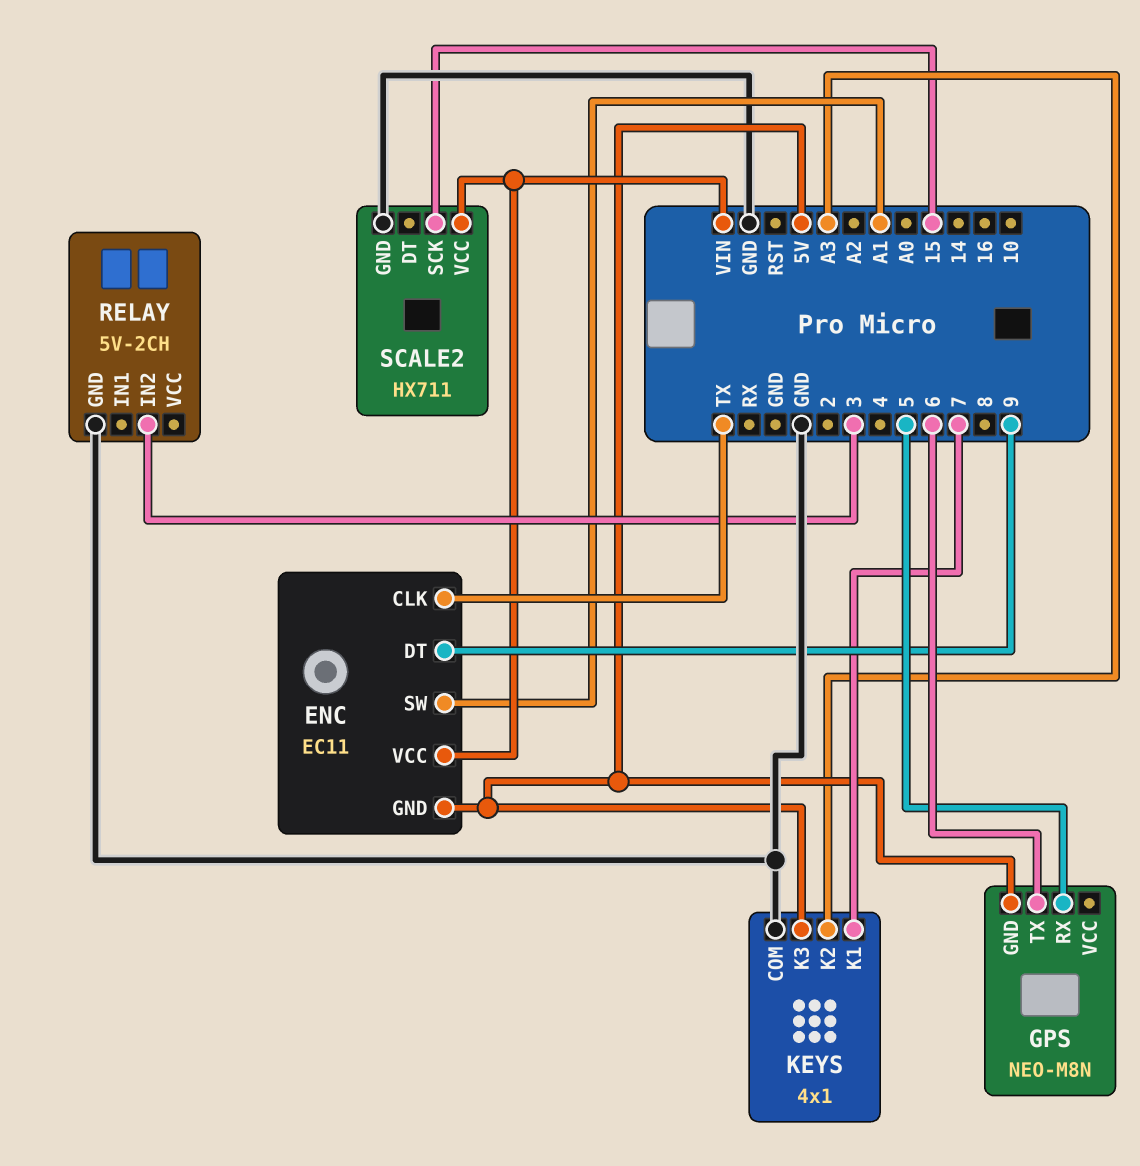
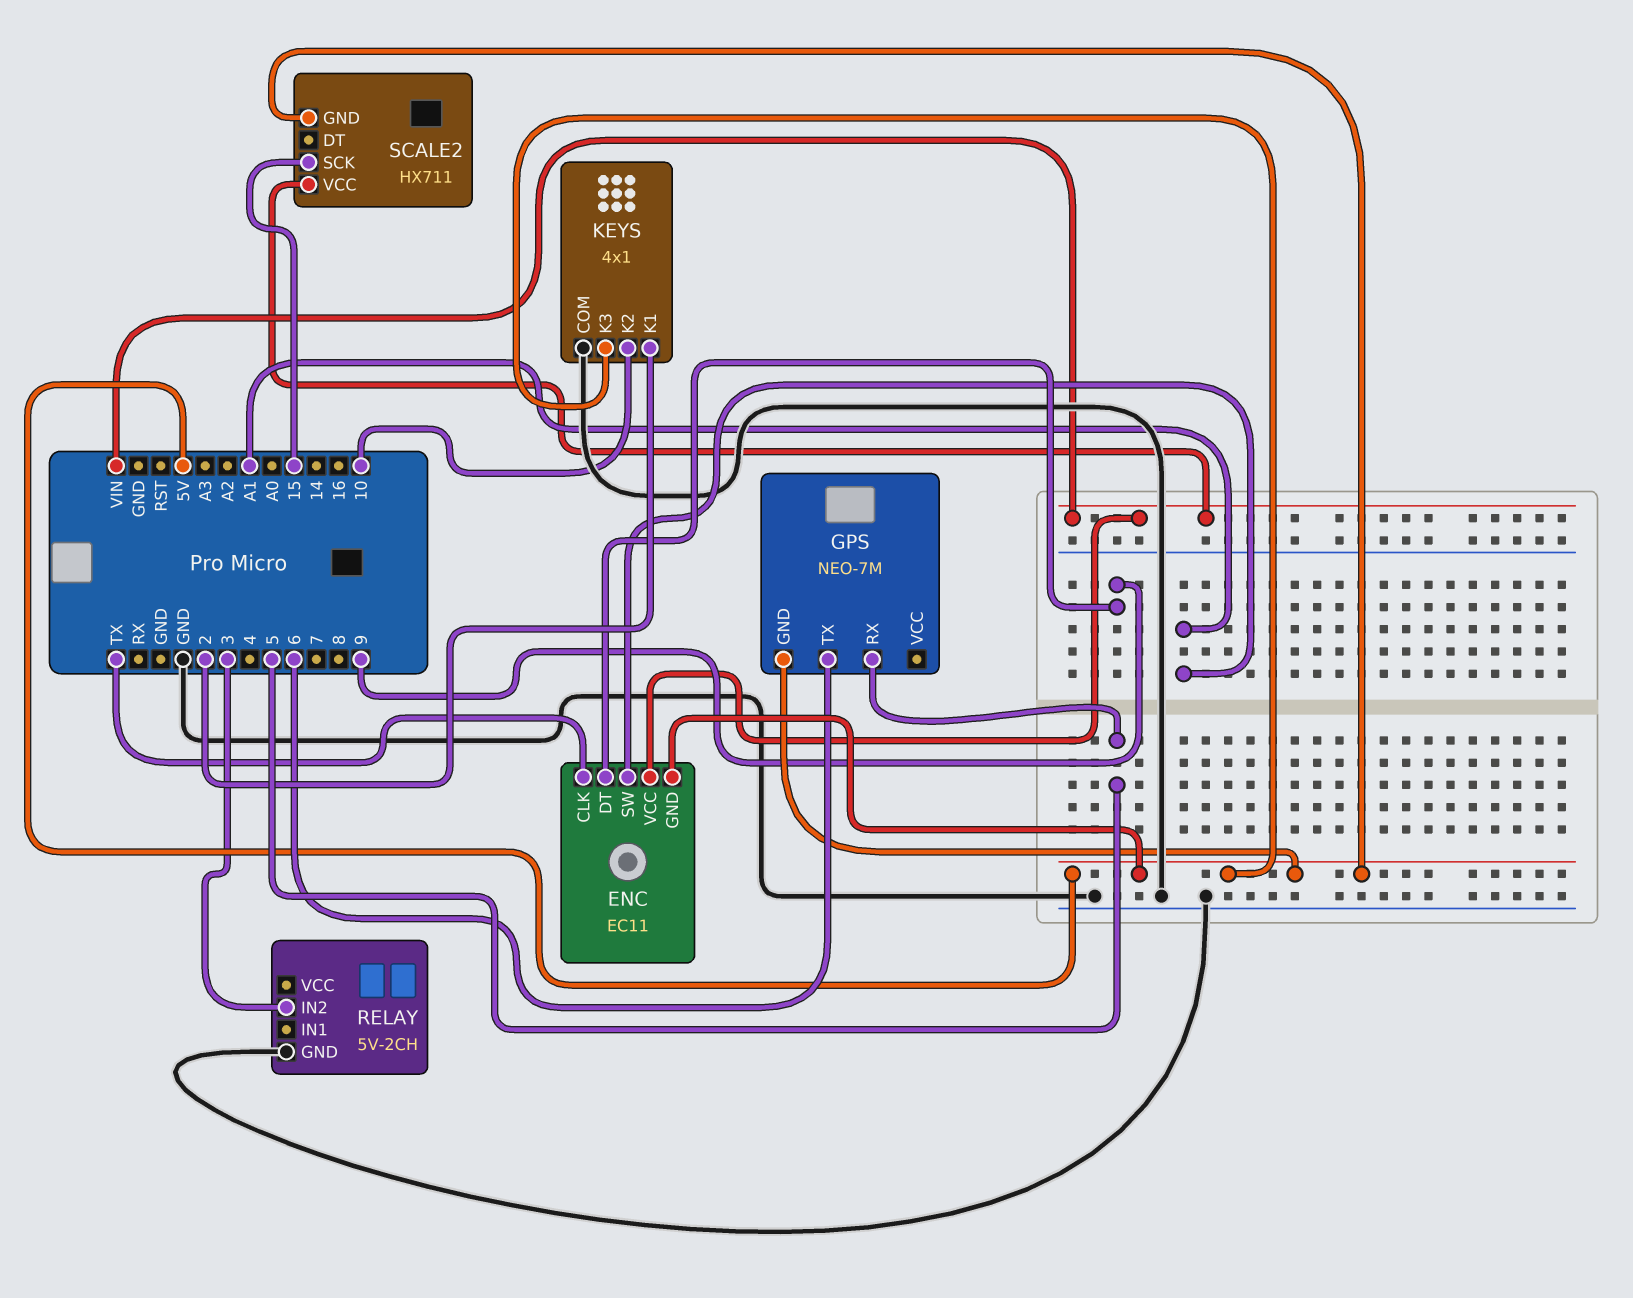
GPS: NEO-M8N -> NEO-7M
KEYS pin K1: 7 -> 2
KEYS pin K2: A3 -> 10
SCALE2 pin GND: GND -> 5V

